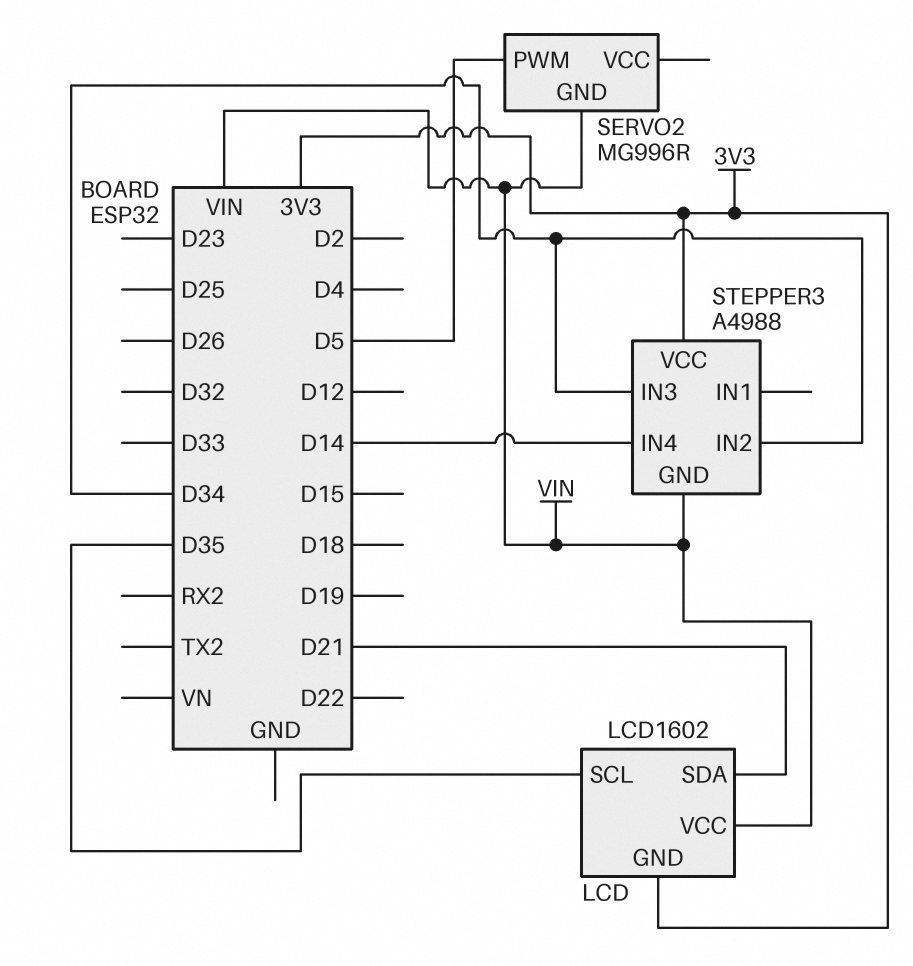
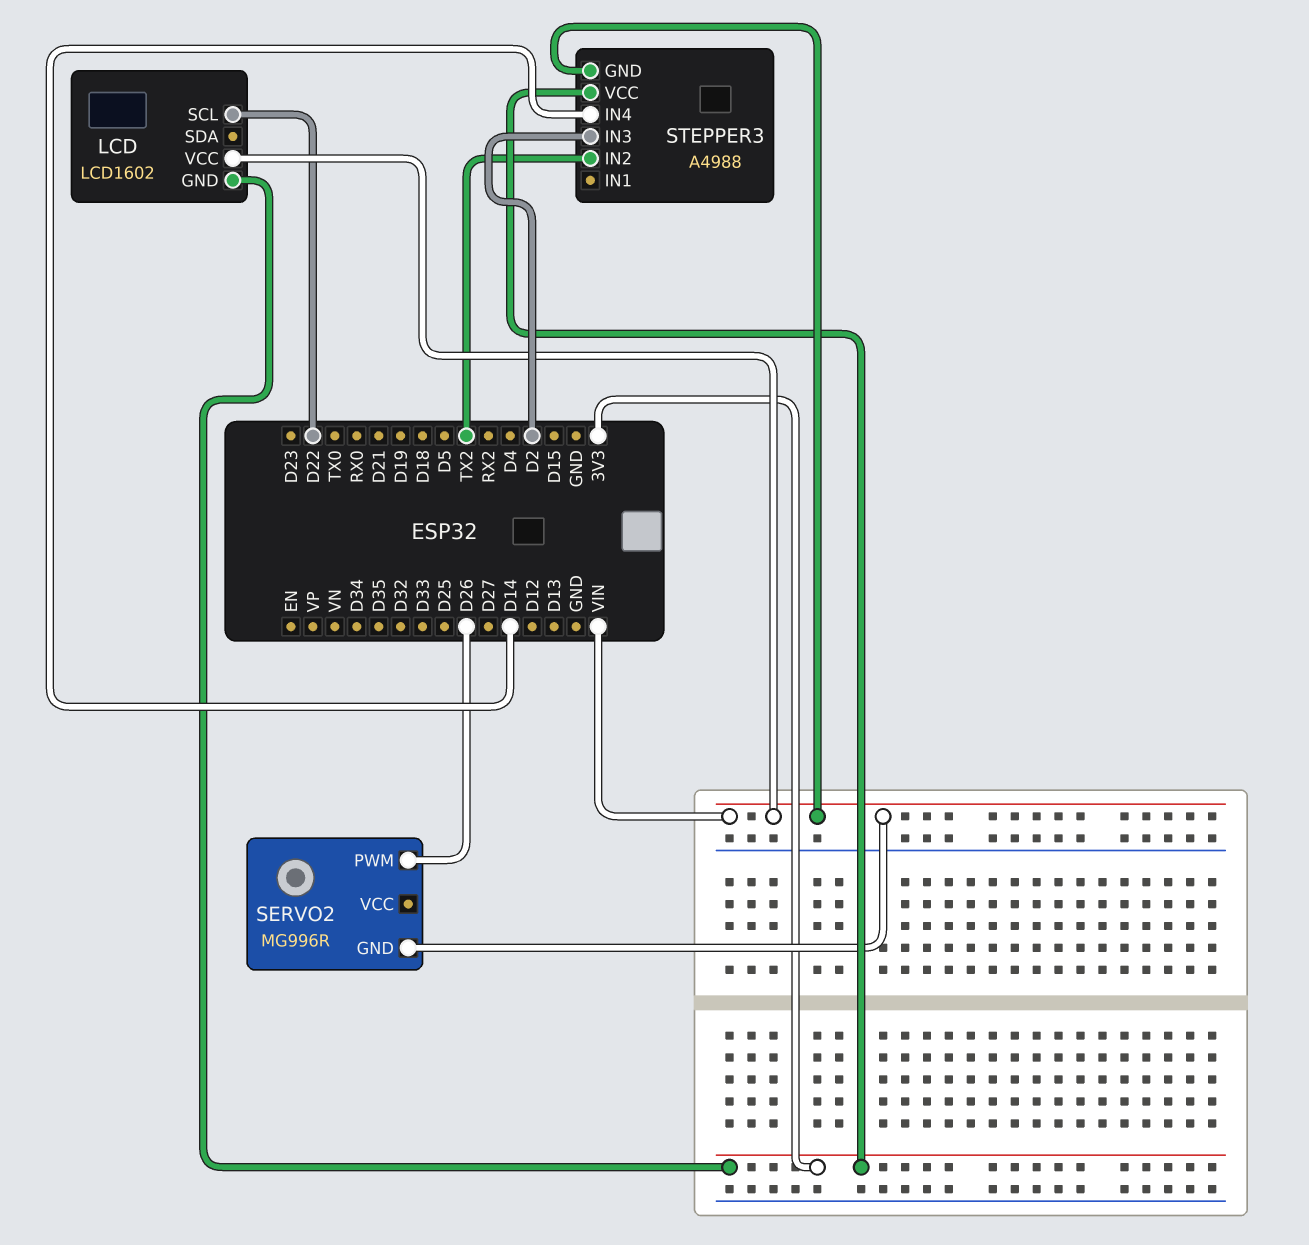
LCD pin SCL: D35 -> D22
LCD pin SDA: D21 -> none
SERVO2 pin PWM: D5 -> D26
STEPPER3 pin IN2: D34 -> TX2
STEPPER3 pin IN3: D34 -> D2

